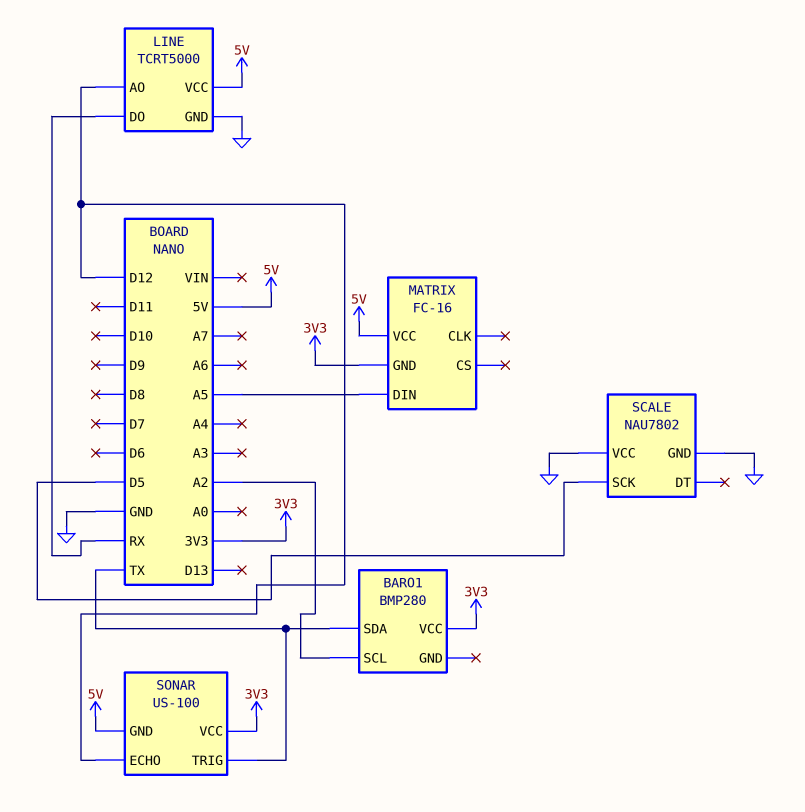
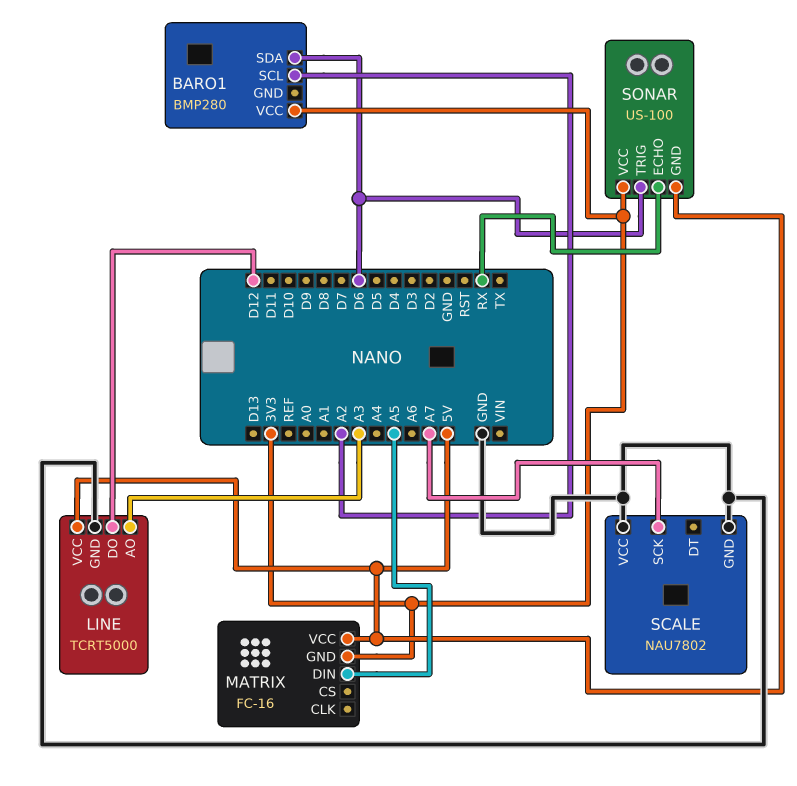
BARO1 pin SDA: TX -> D6
LINE pin AO: D12 -> A3
LINE pin DO: RX -> D12
SCALE pin SCK: D5 -> A7
SONAR pin ECHO: D12 -> RX
SONAR pin TRIG: TX -> D6

